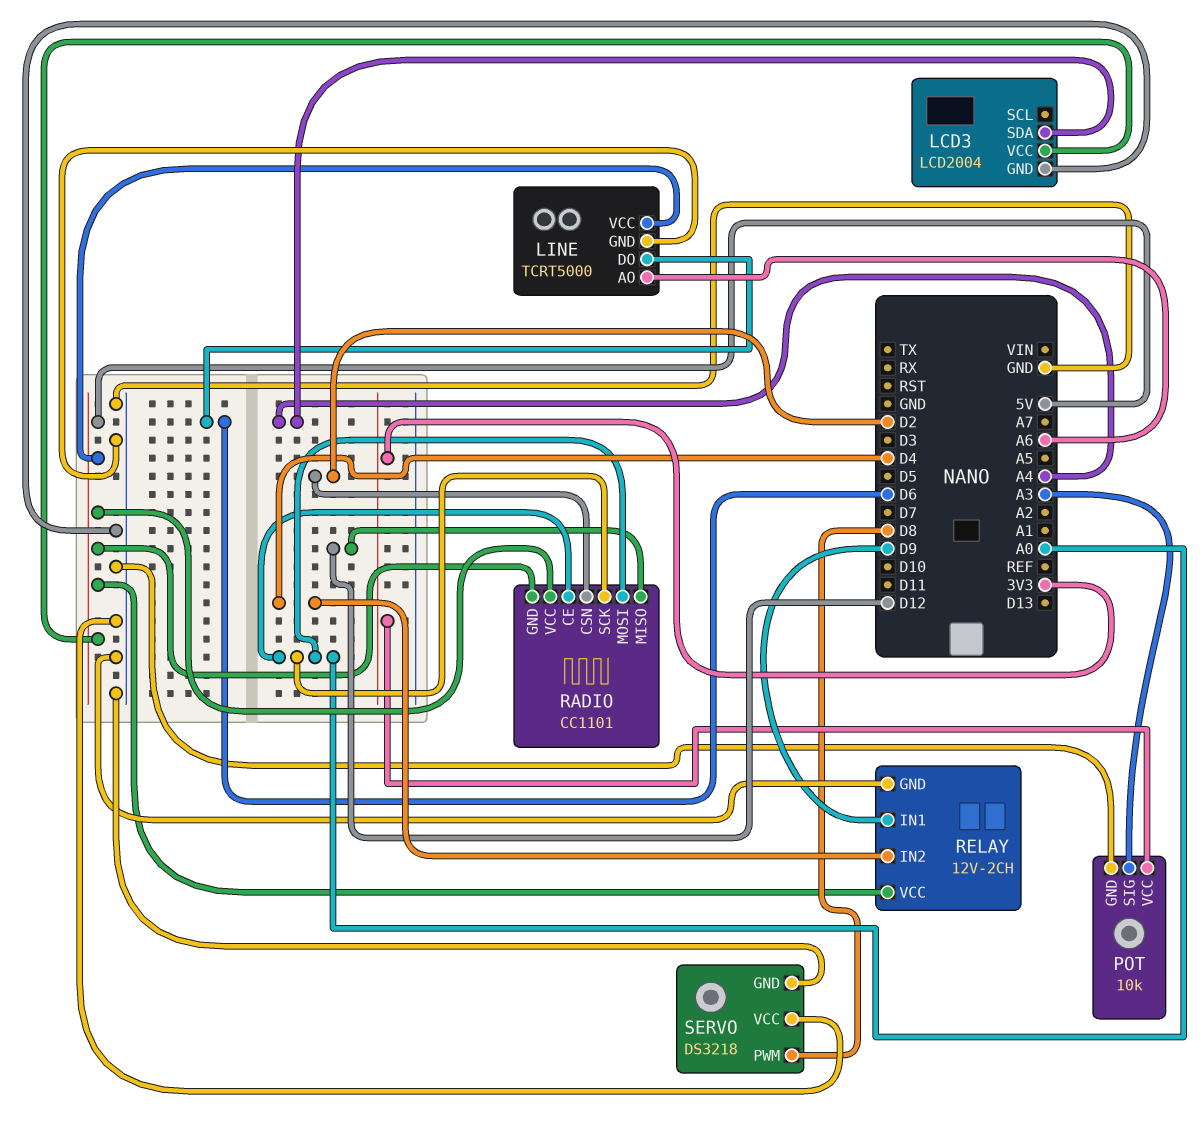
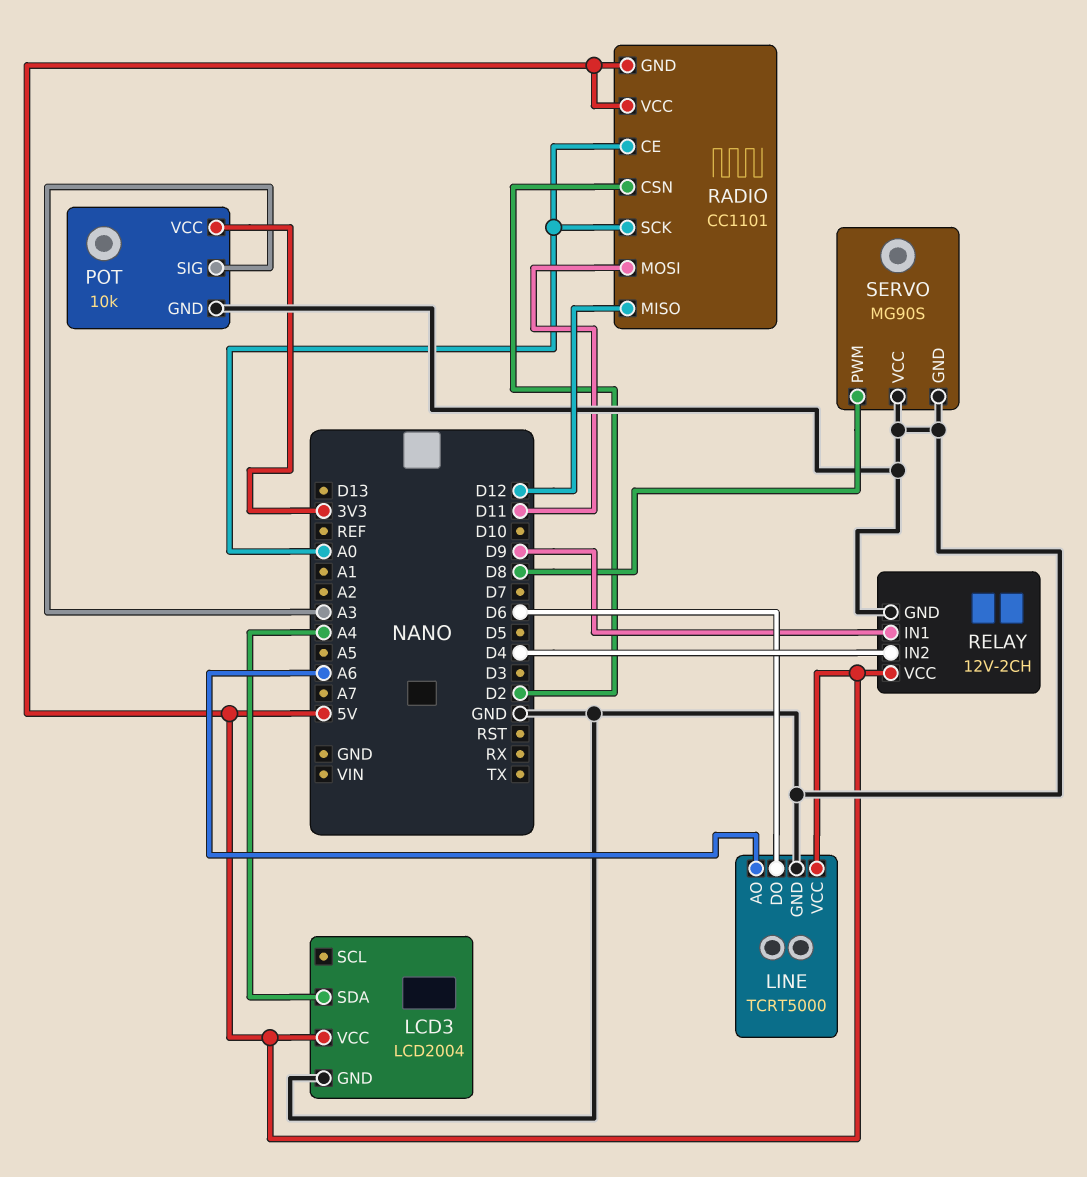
RADIO pin MOSI: A0 -> D11
SERVO: DS3218 -> MG90S

